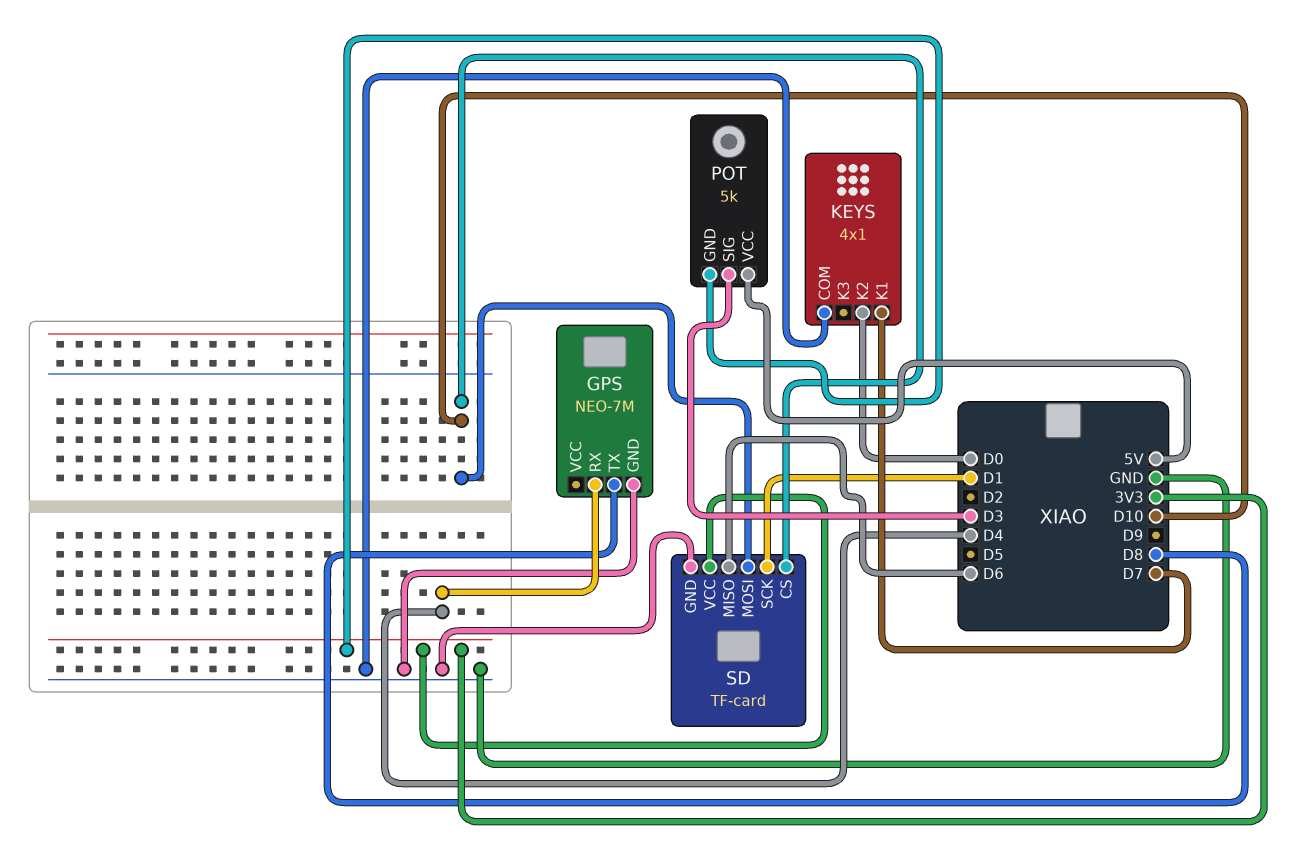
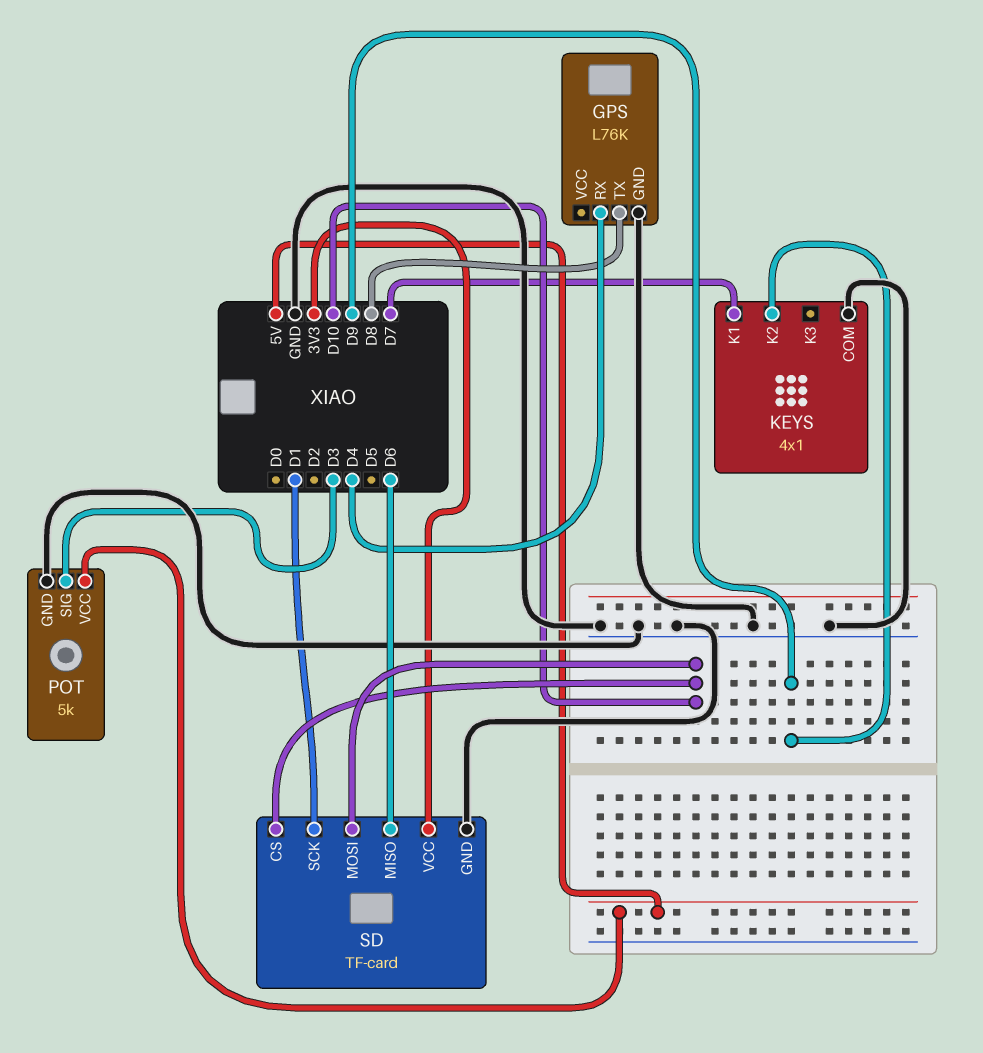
GPS: NEO-7M -> L76K
KEYS pin K2: D0 -> D9
POT pin GND: 3V3 -> GND

